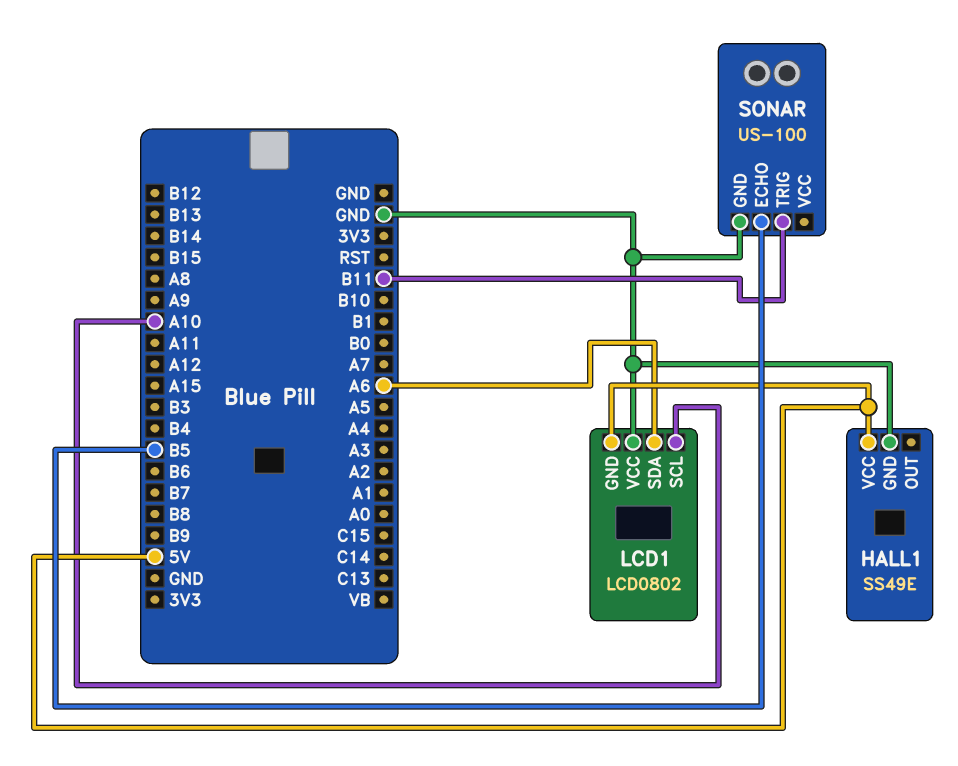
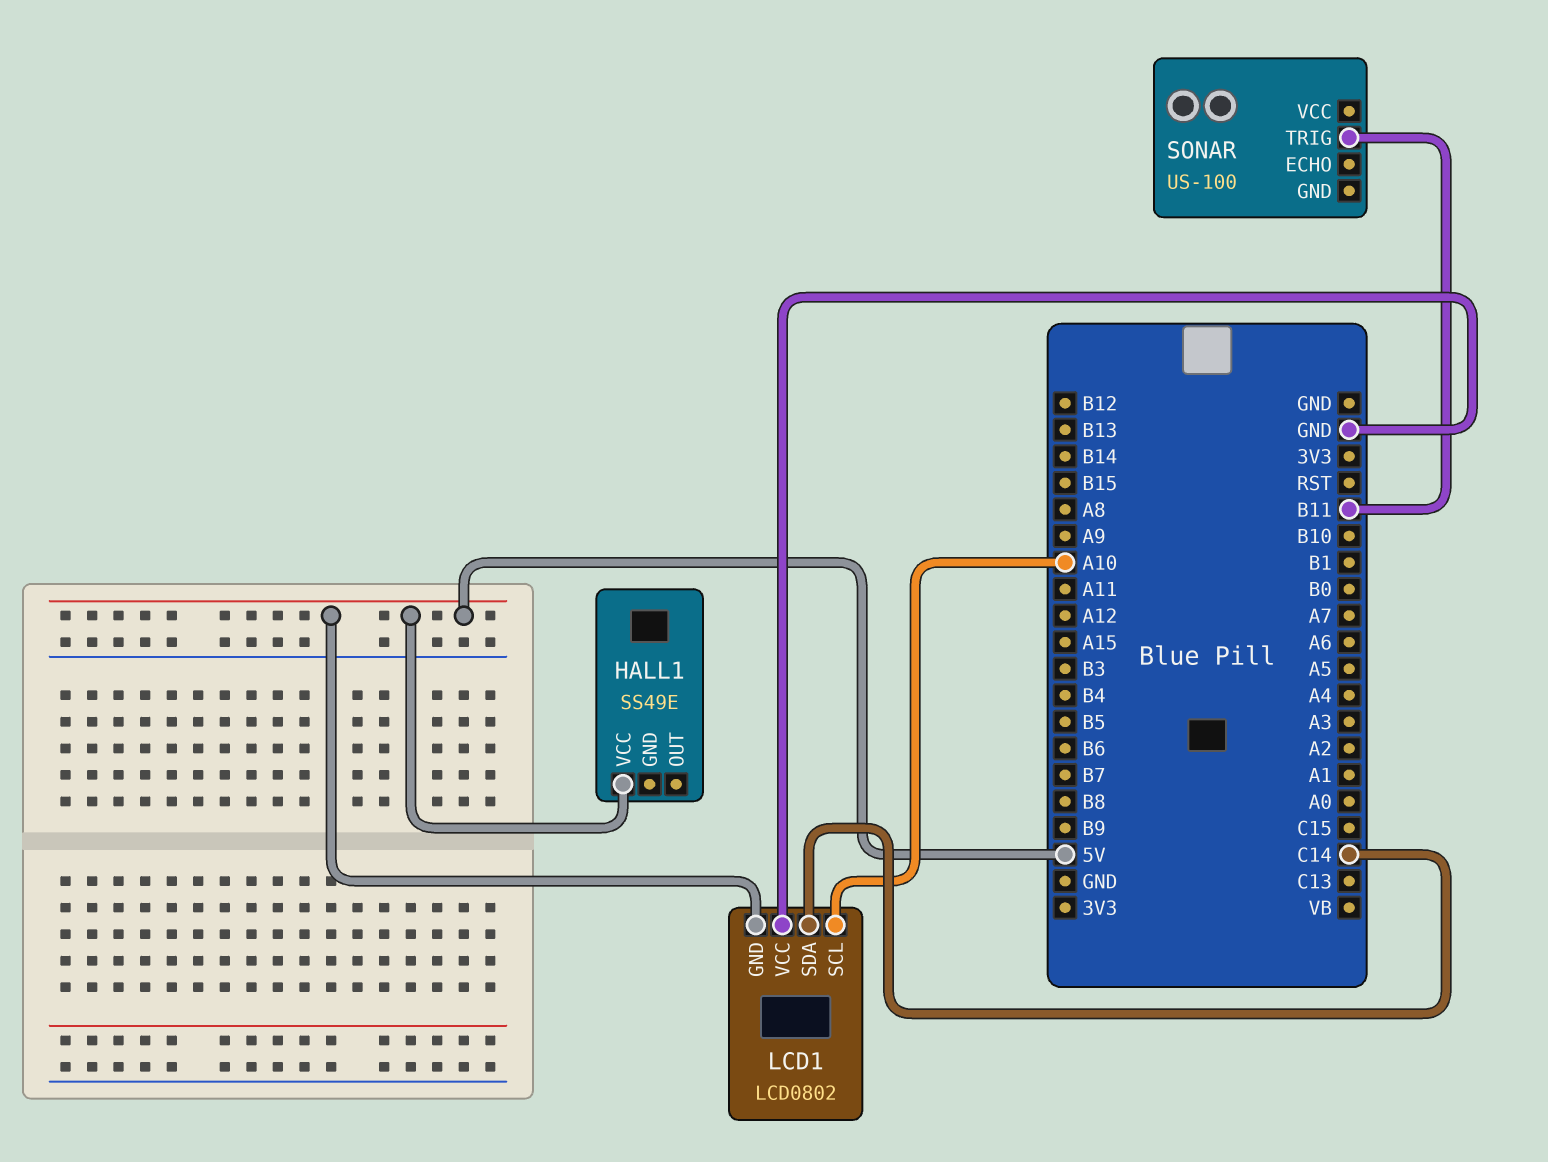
HALL1 pin GND: GND -> none
LCD1 pin SDA: A6 -> C14
SONAR pin ECHO: B5 -> none
SONAR pin GND: GND -> none

